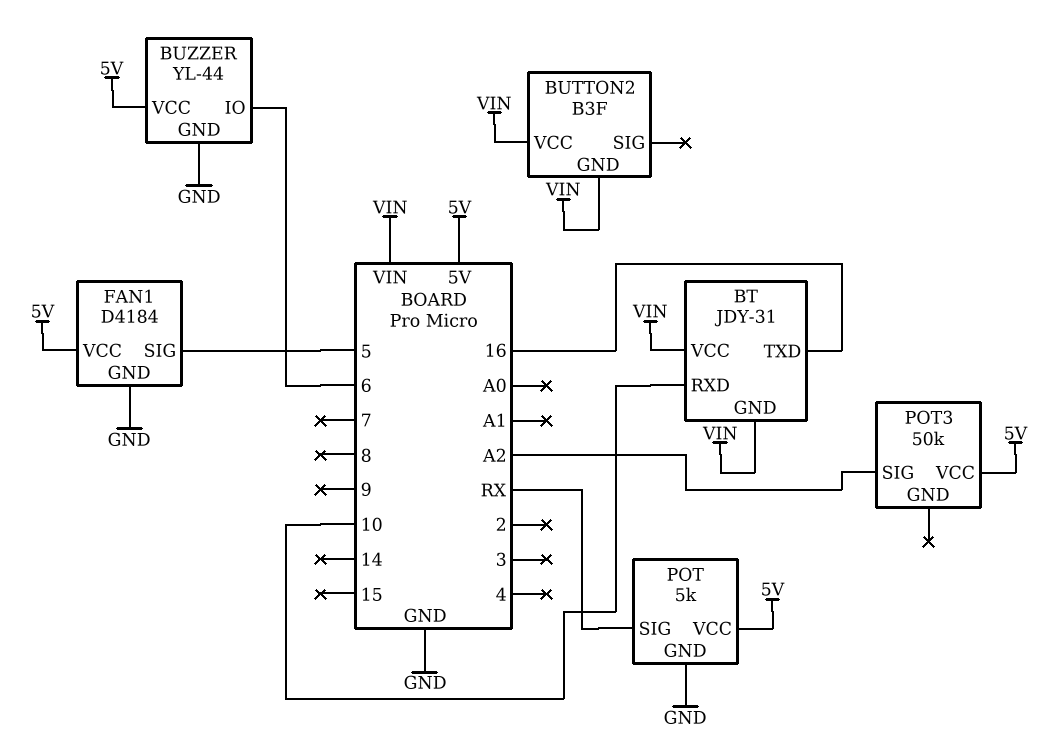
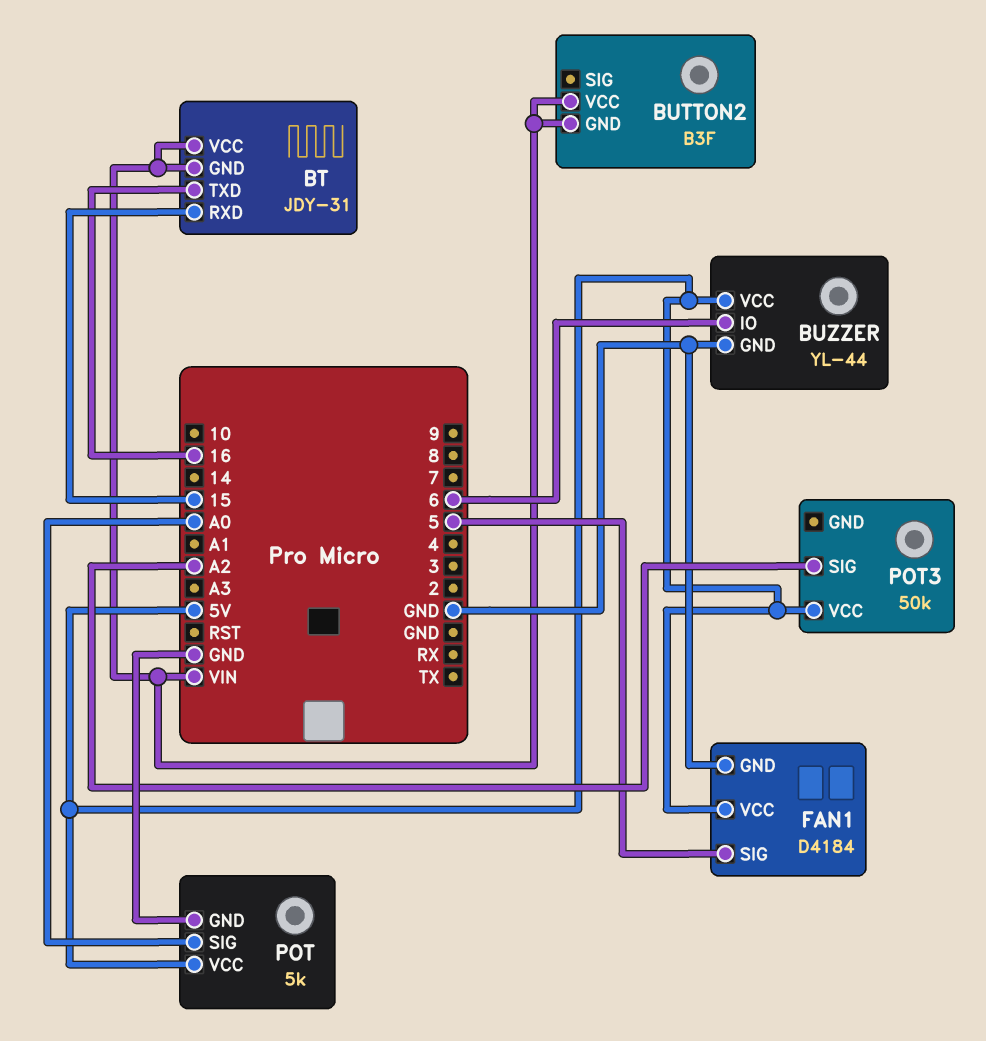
BT pin RXD: 10 -> 15
POT pin SIG: RX -> A0

